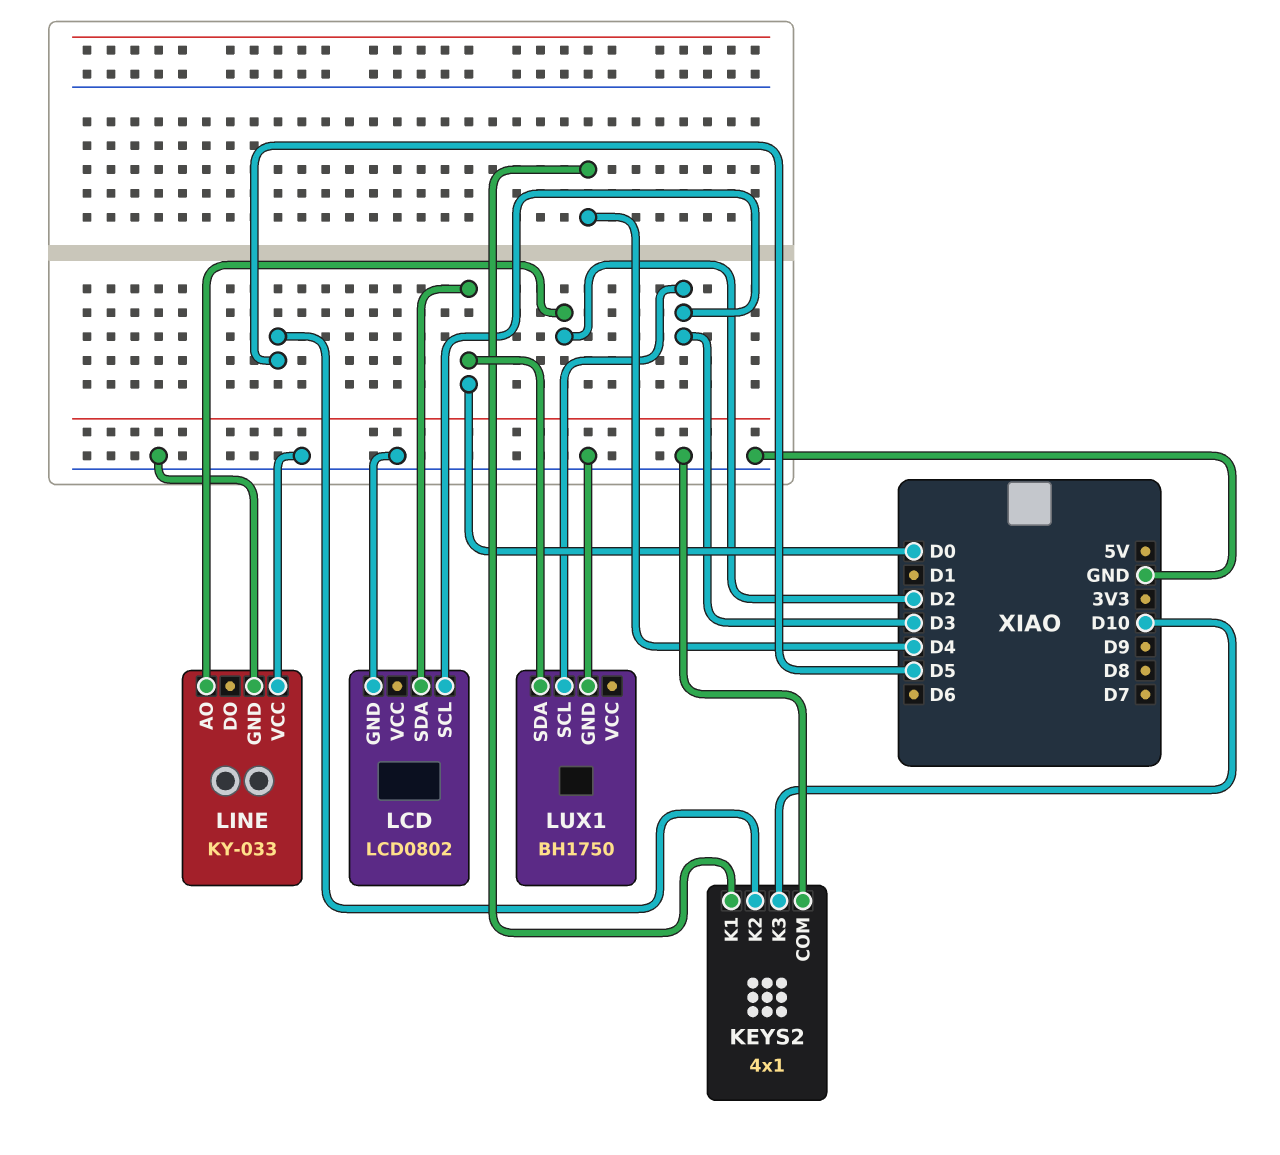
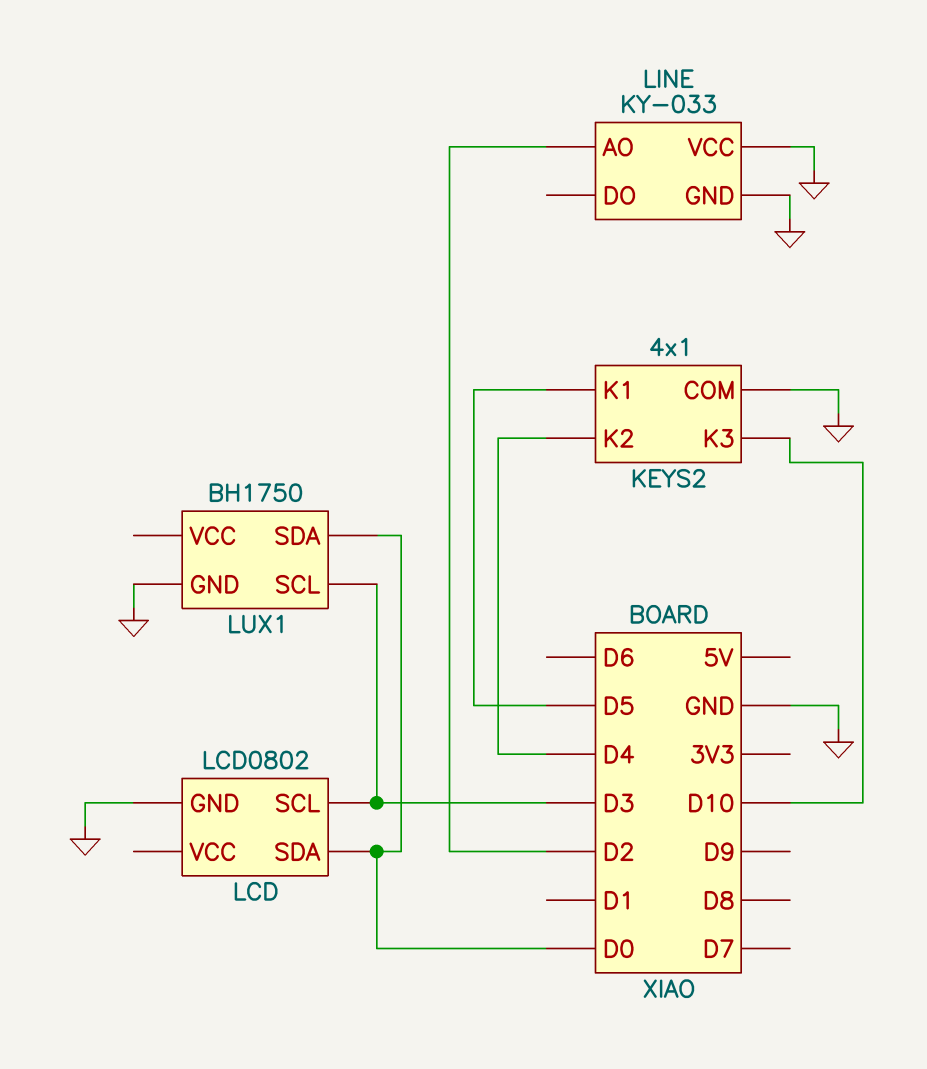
KEYS2 pin K1: D4 -> D5
KEYS2 pin K2: D5 -> D4

